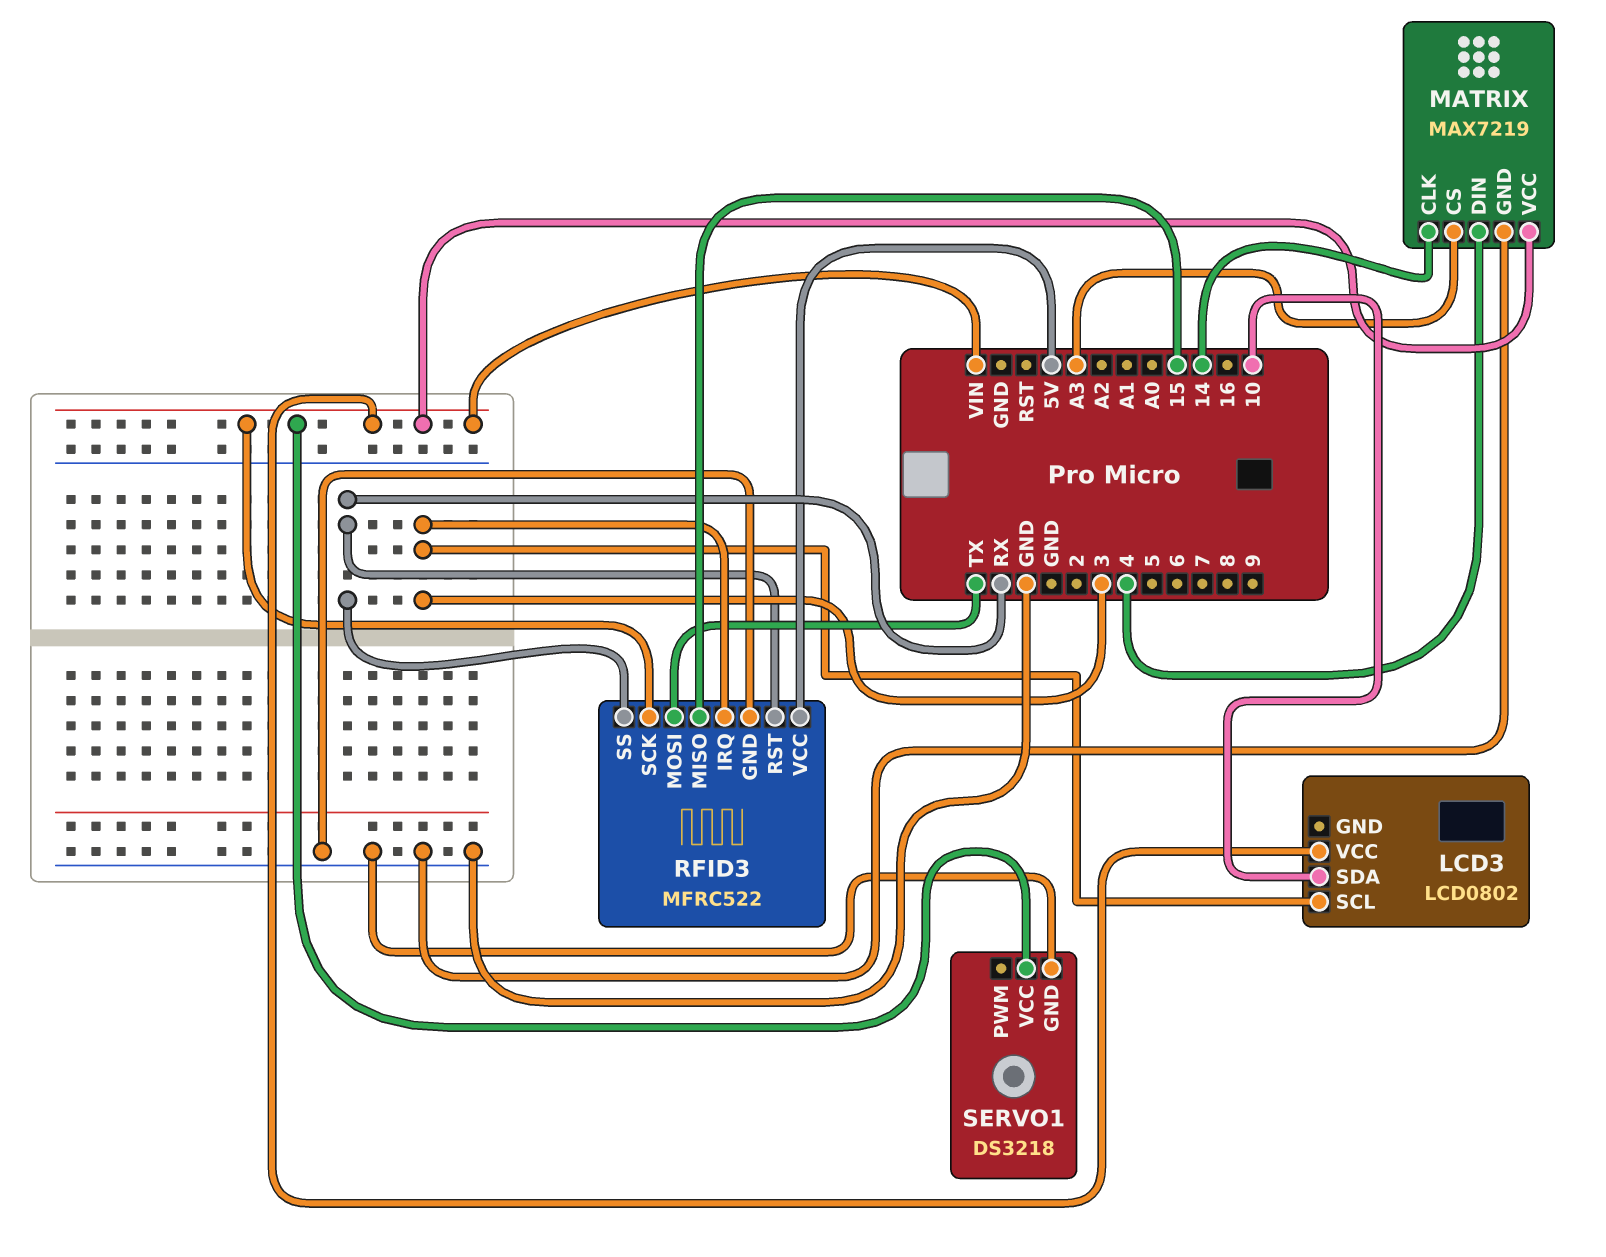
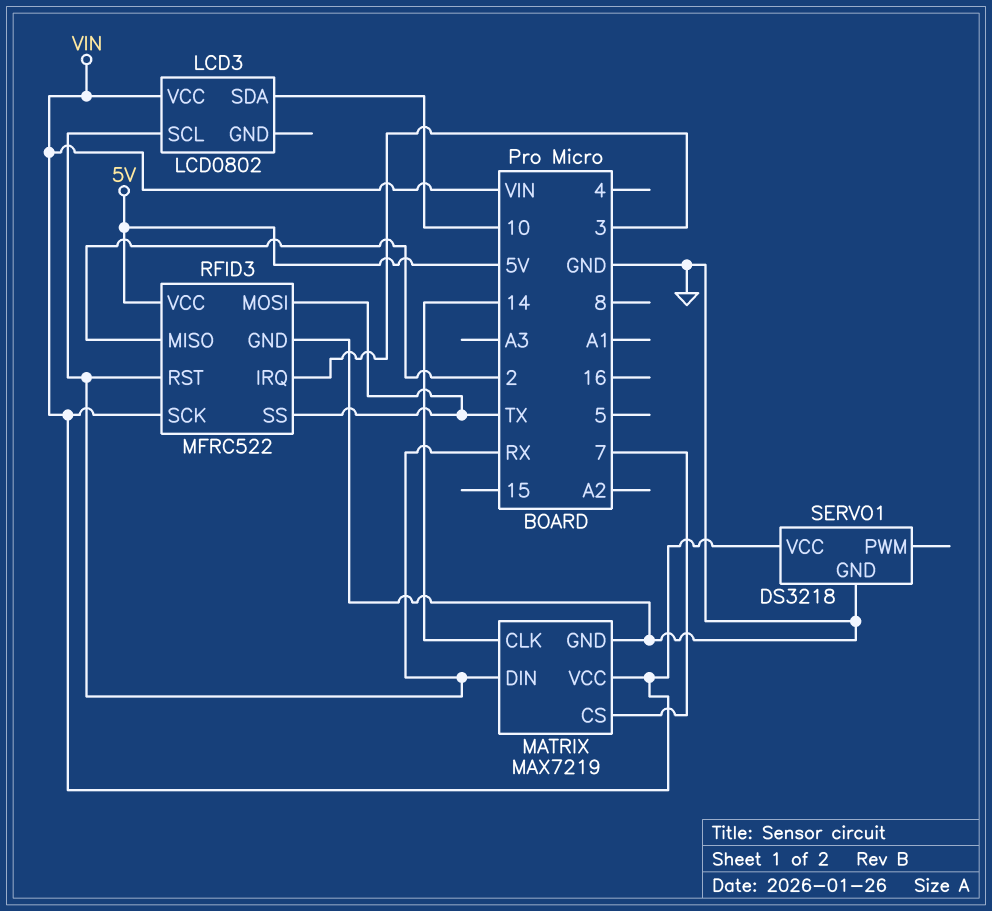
LCD3 pin SCL: 3 -> RX
MATRIX pin CS: A3 -> 7
MATRIX pin DIN: 4 -> RX
RFID3 pin MISO: 15 -> 2
RFID3 pin SS: RX -> TX

